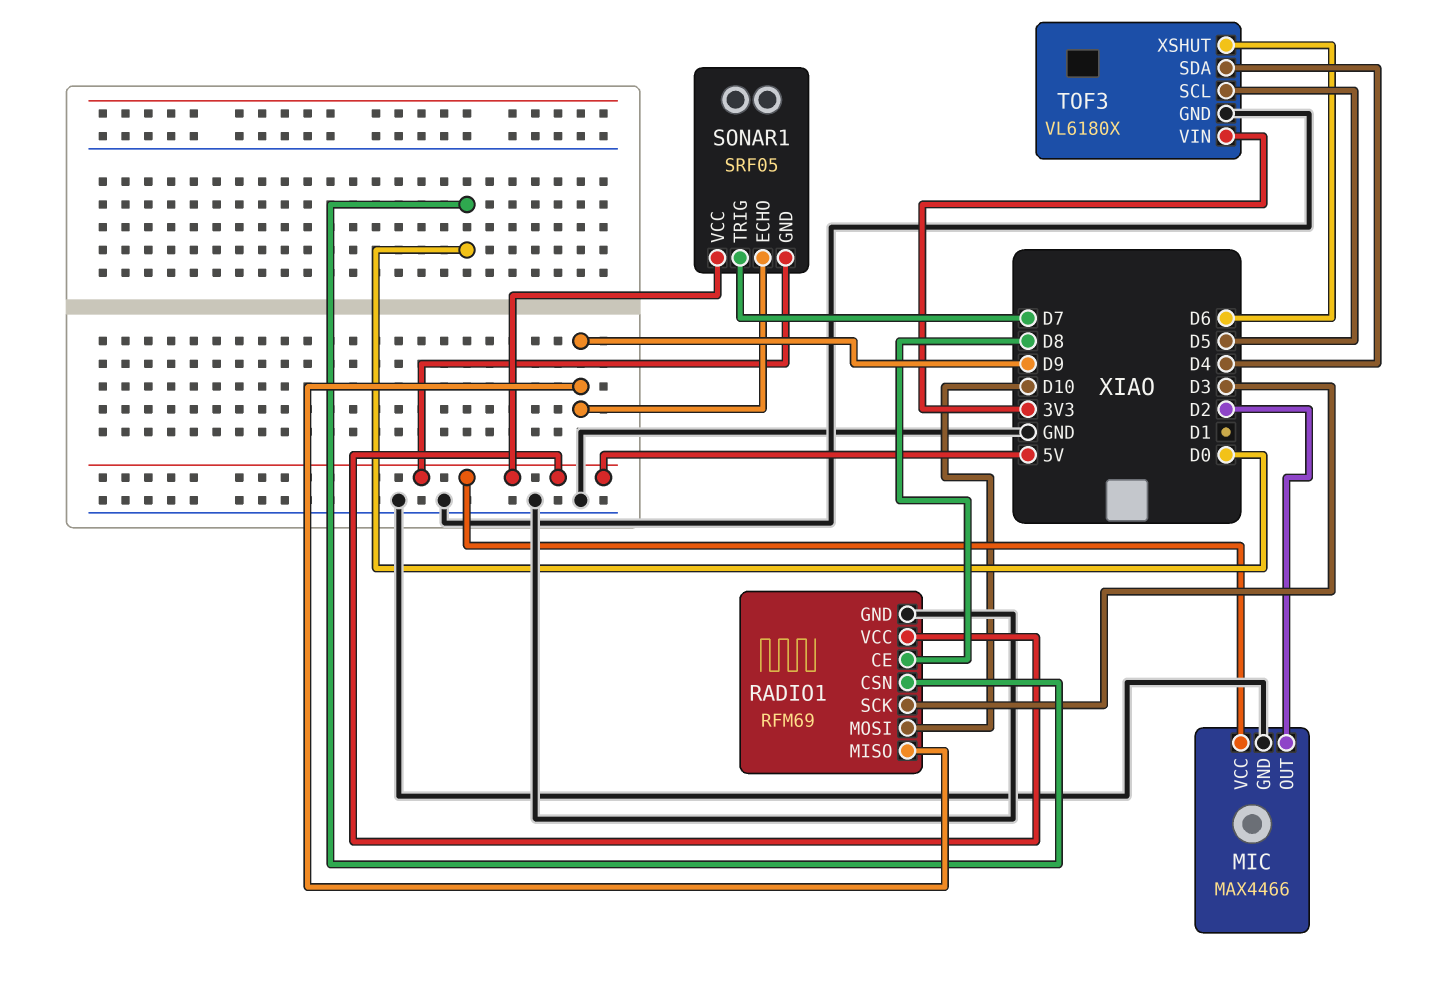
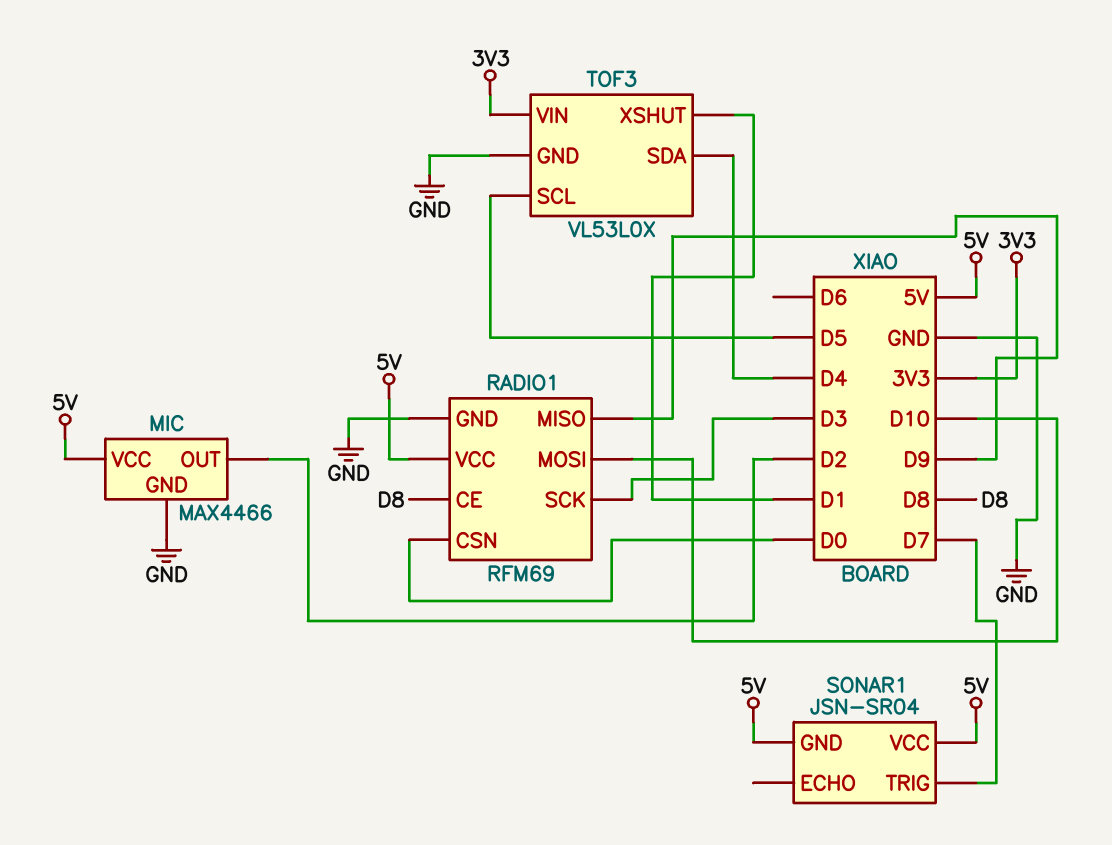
SONAR1: SRF05 -> JSN-SR04
SONAR1 pin ECHO: D9 -> none
TOF3: VL6180X -> VL53L0X
TOF3 pin XSHUT: D6 -> D1

